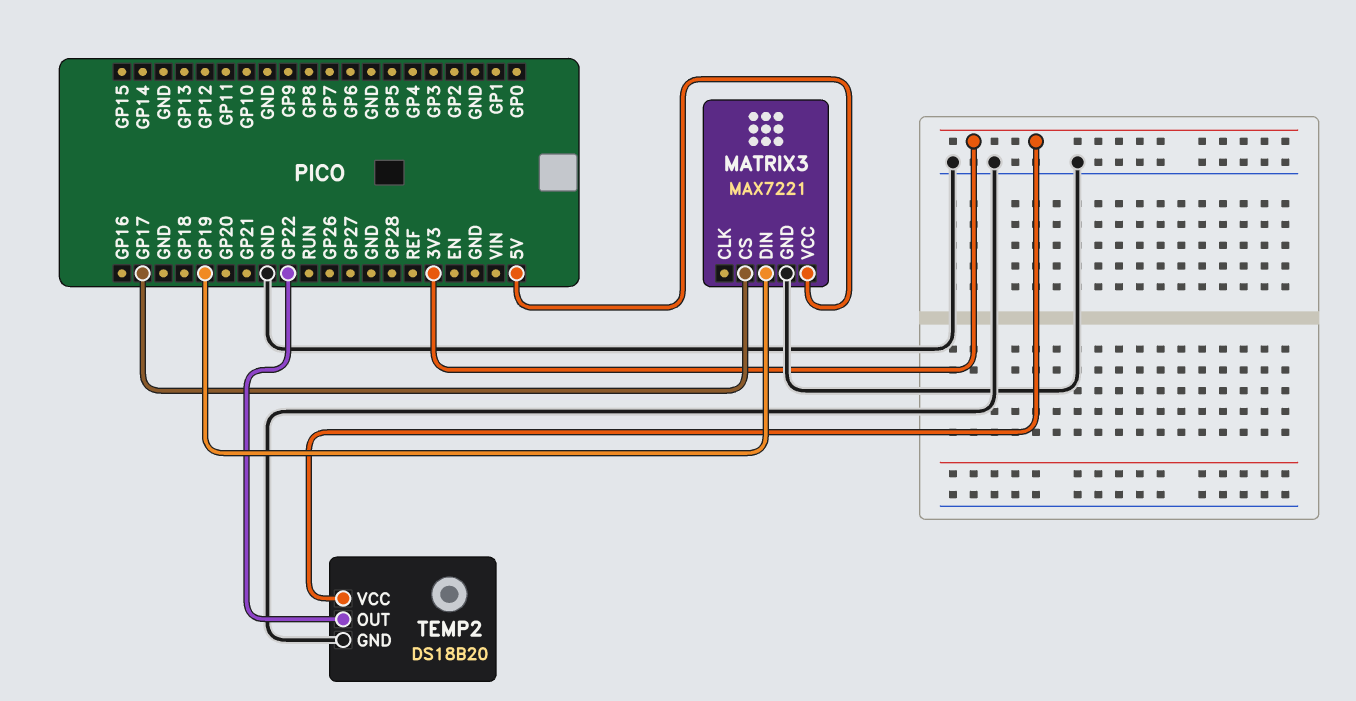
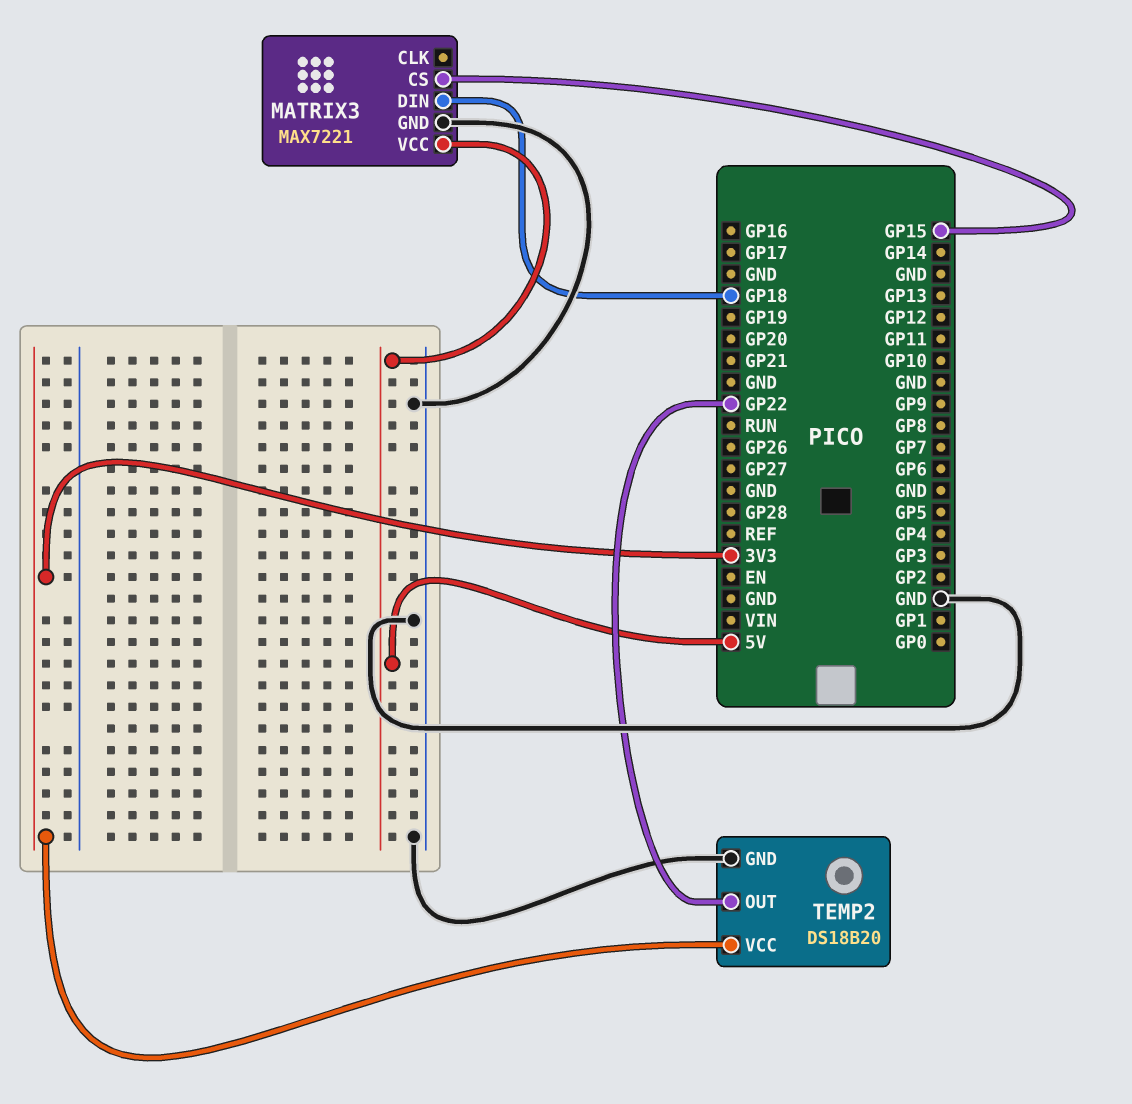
MATRIX3 pin CS: GP17 -> GP15
MATRIX3 pin DIN: GP19 -> GP18

